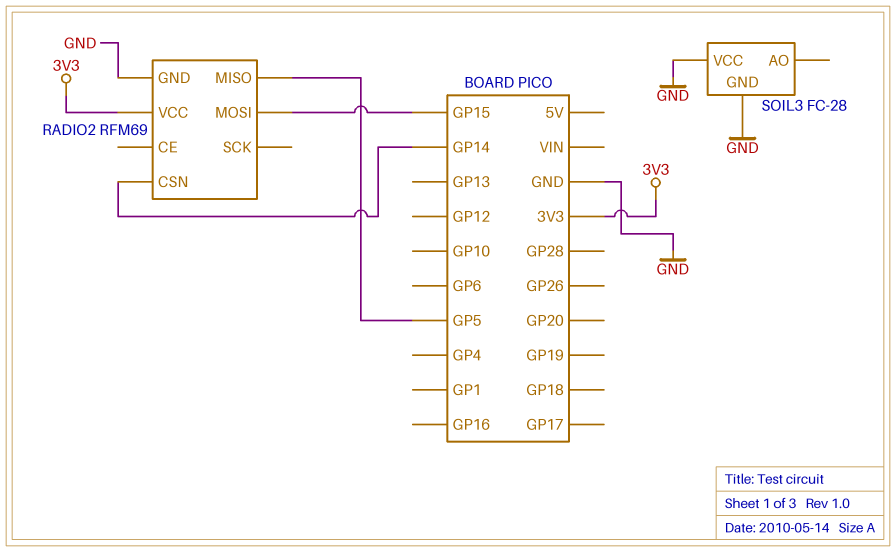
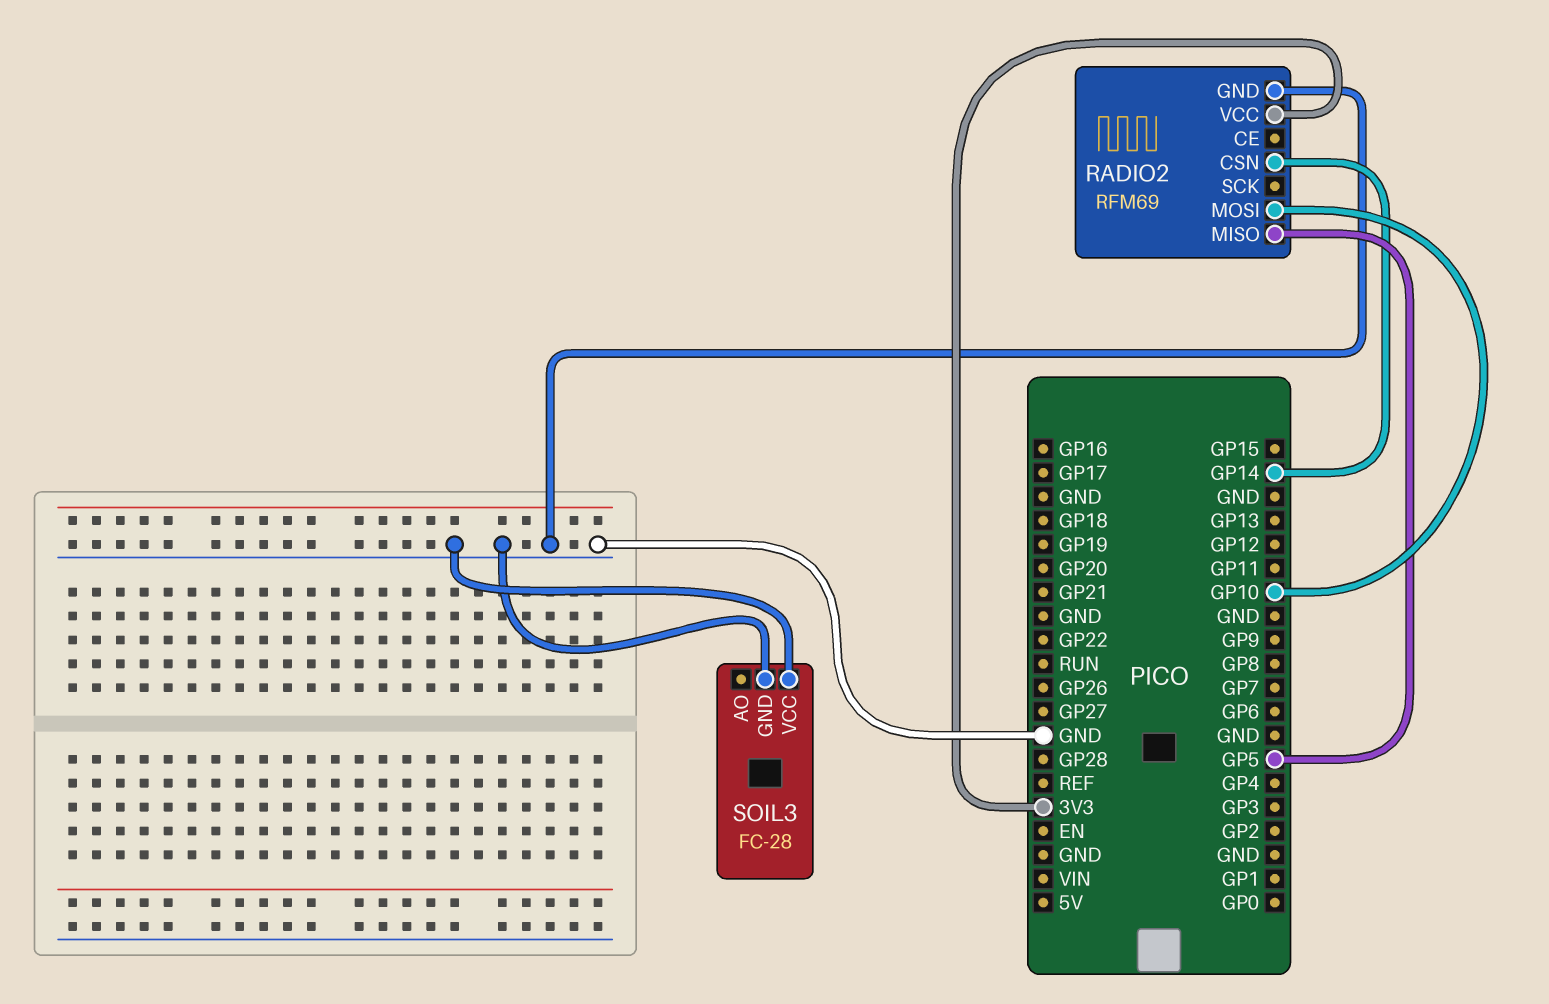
RADIO2 pin MOSI: GP15 -> GP10

